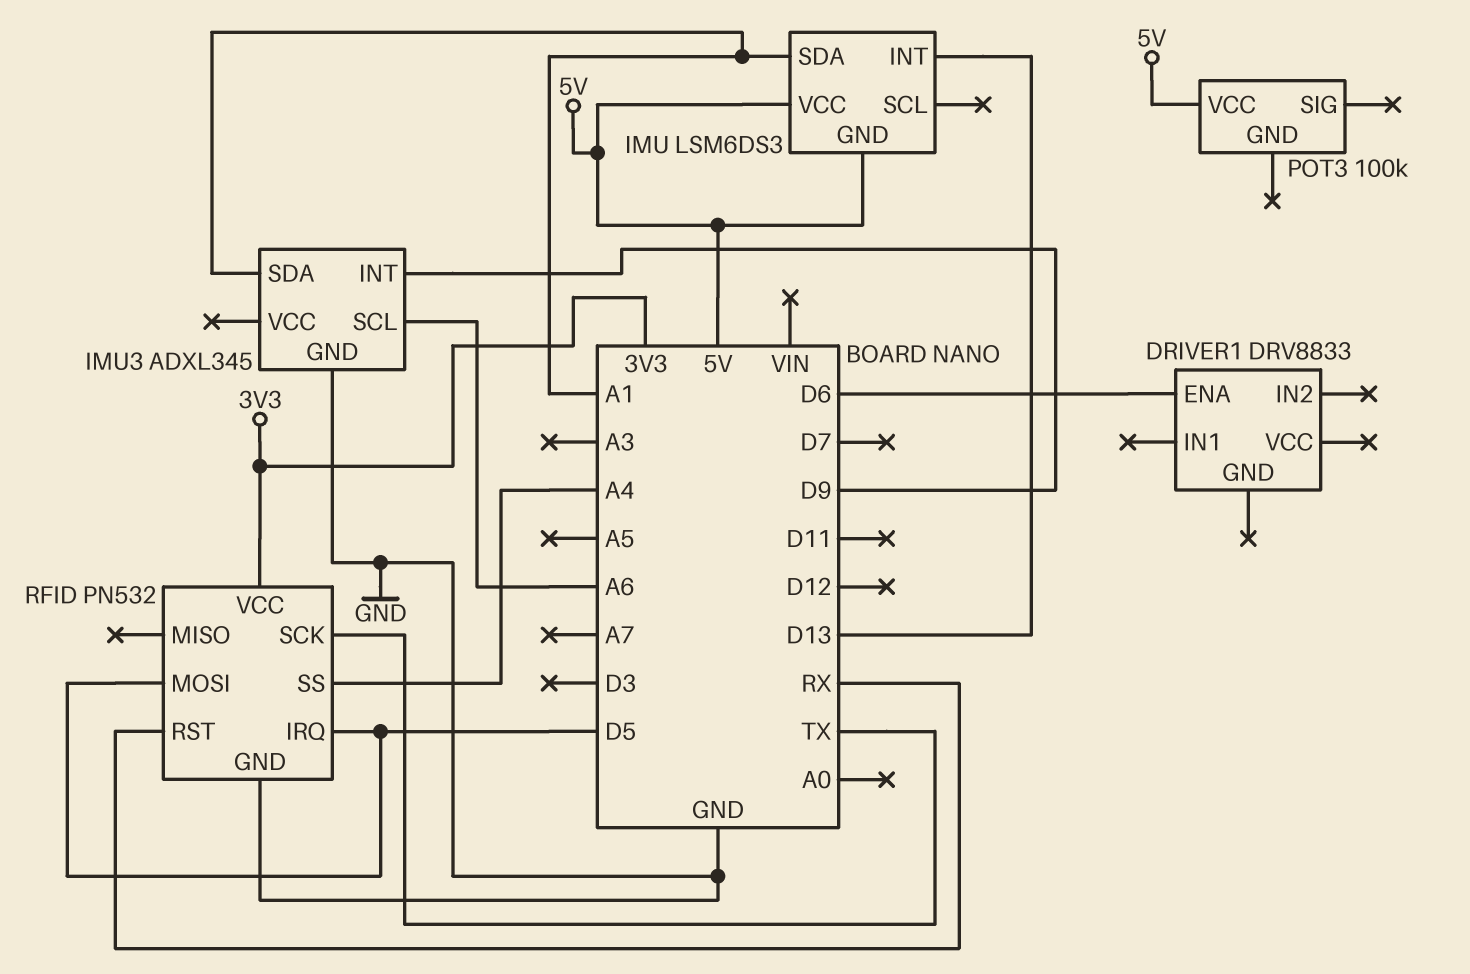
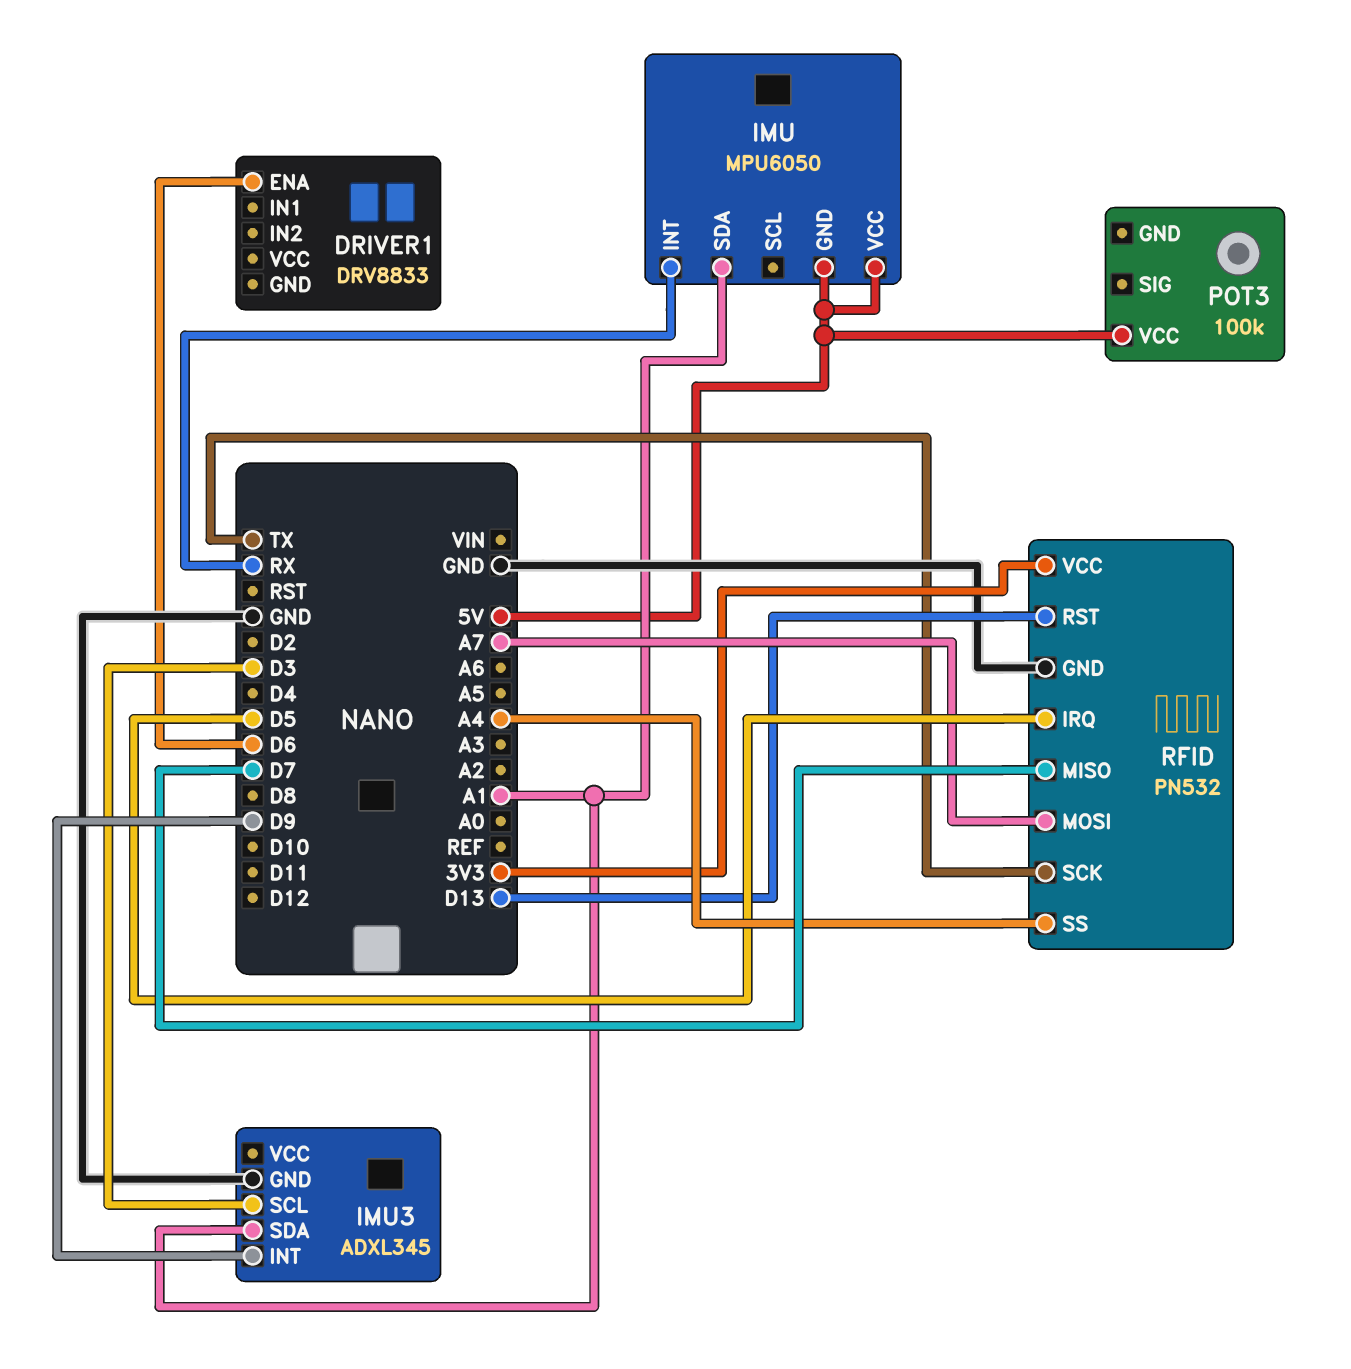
IMU: LSM6DS3 -> MPU6050
IMU pin INT: D13 -> RX
IMU3 pin SCL: A6 -> D3
RFID pin MISO: none -> D7
RFID pin MOSI: D5 -> A7
RFID pin RST: RX -> D13

